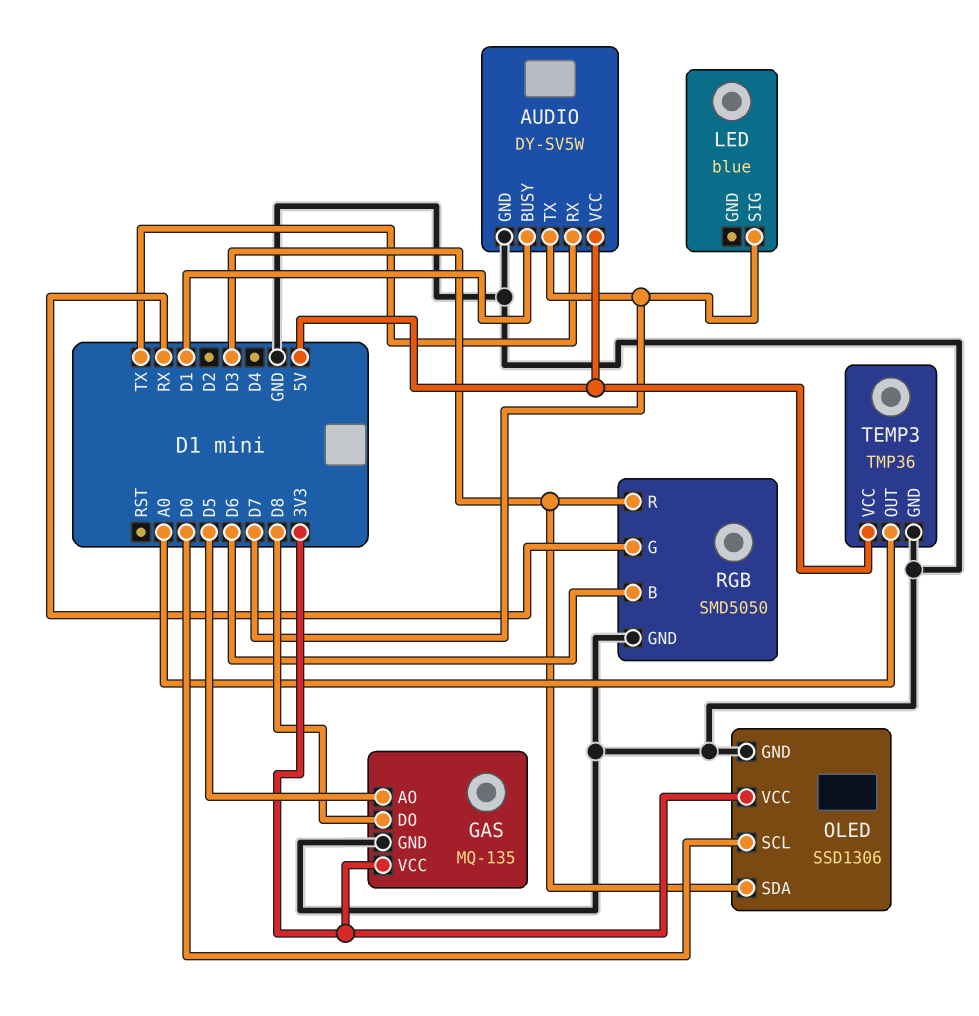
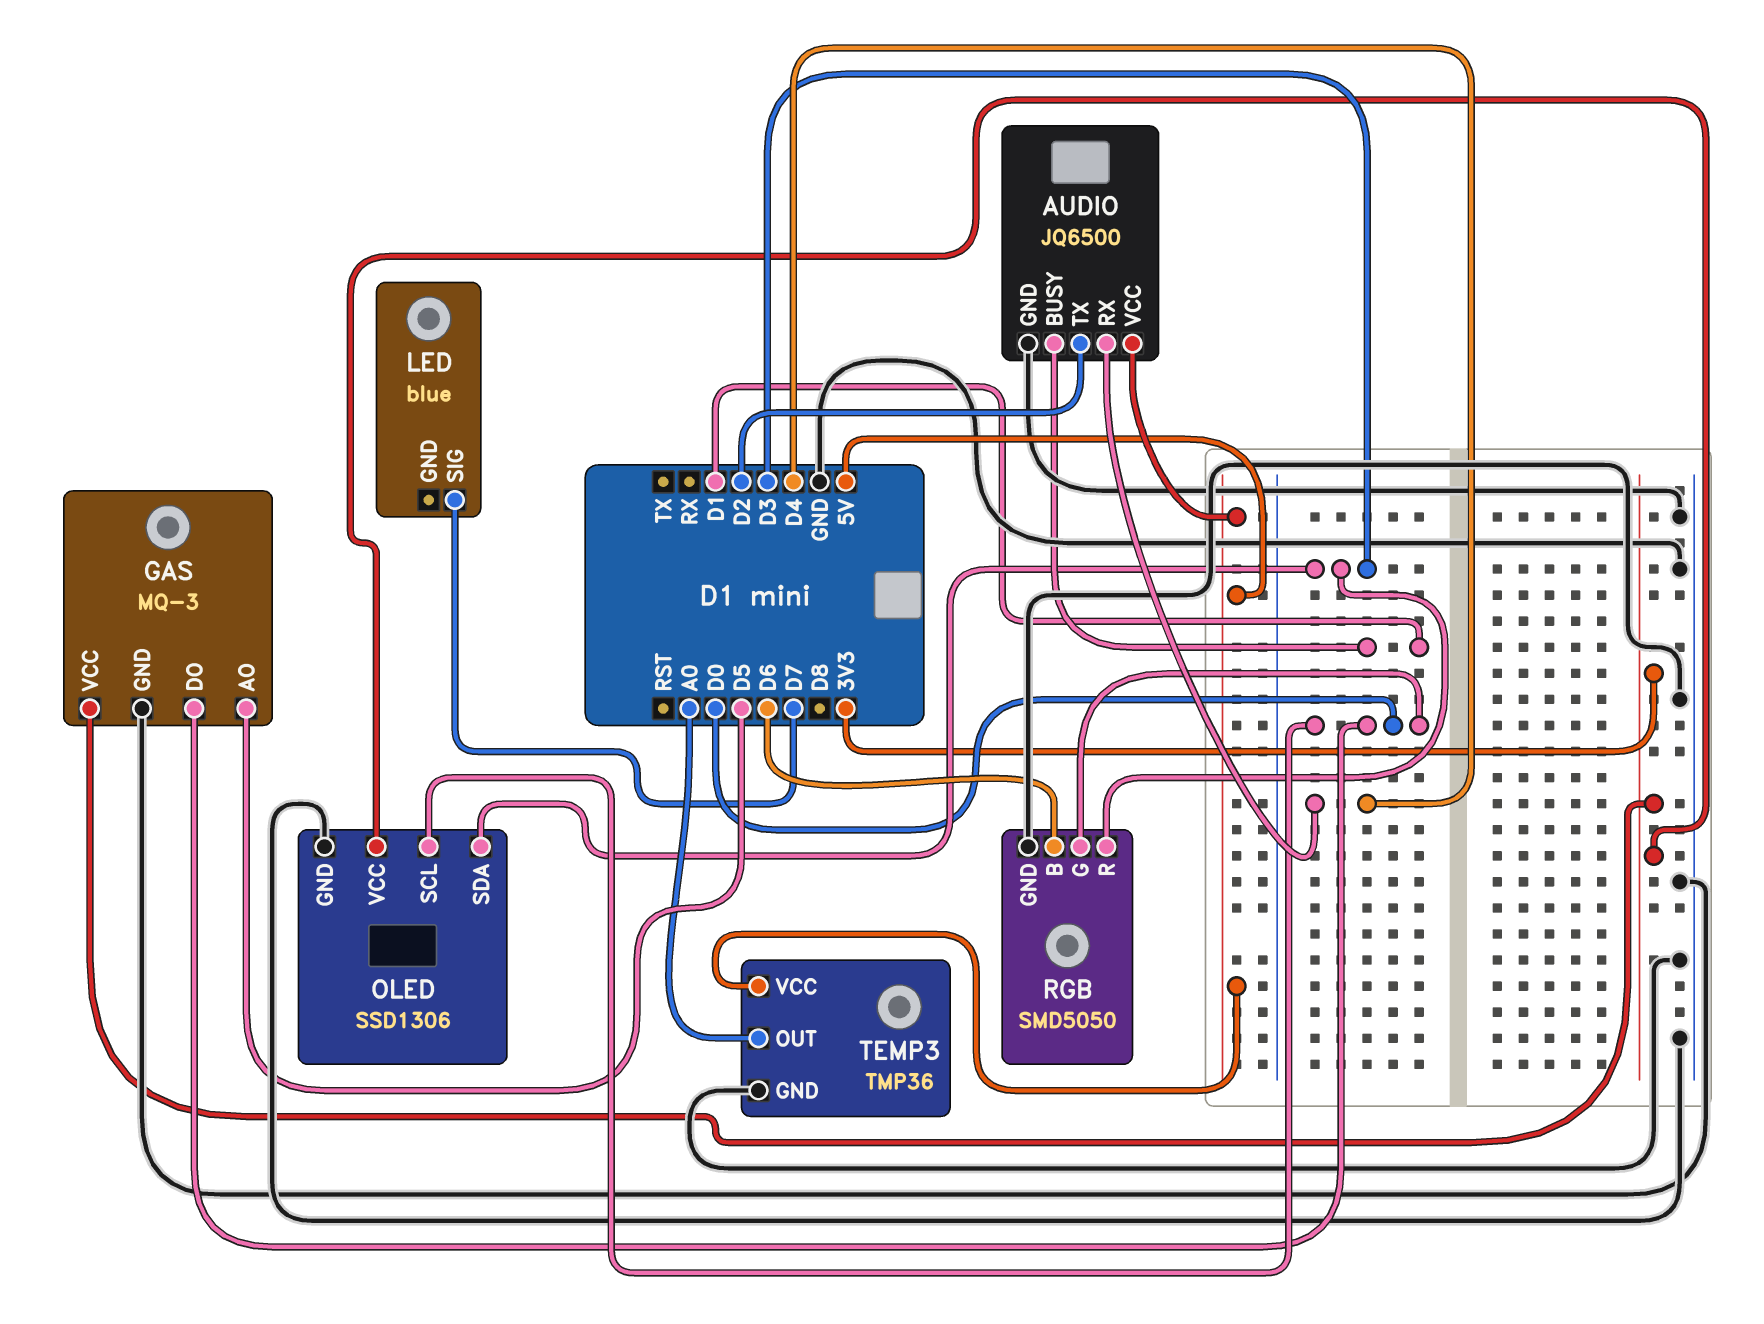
AUDIO: DY-SV5W -> JQ6500
AUDIO pin RX: TX -> D4
AUDIO pin TX: D7 -> D2
GAS: MQ-135 -> MQ-3
GAS pin DO: D8 -> D0
RGB pin G: RX -> D0

